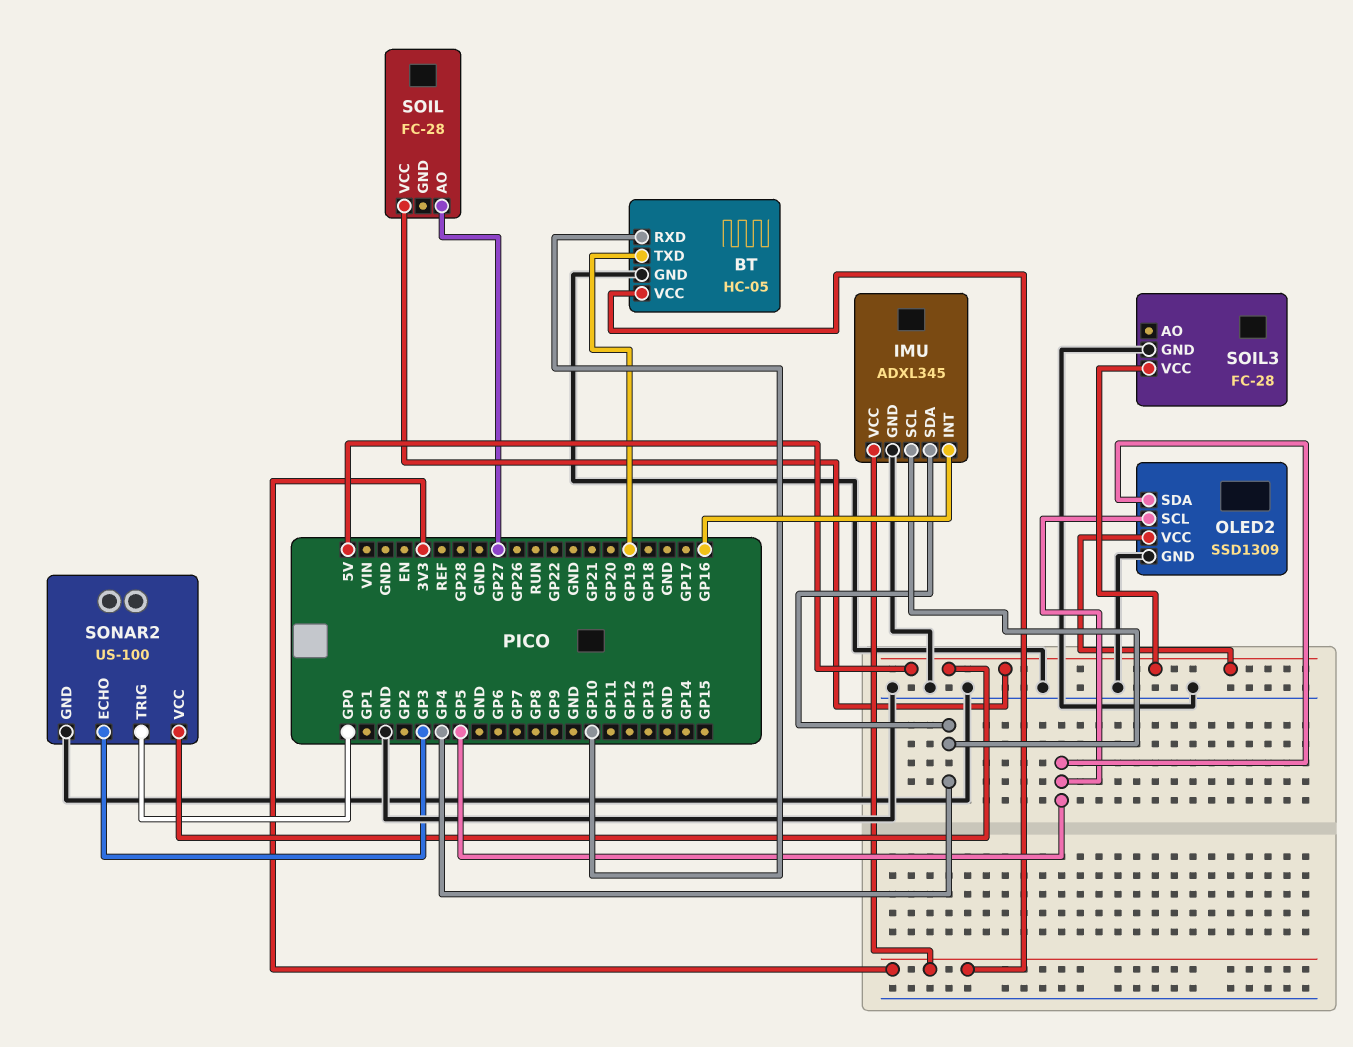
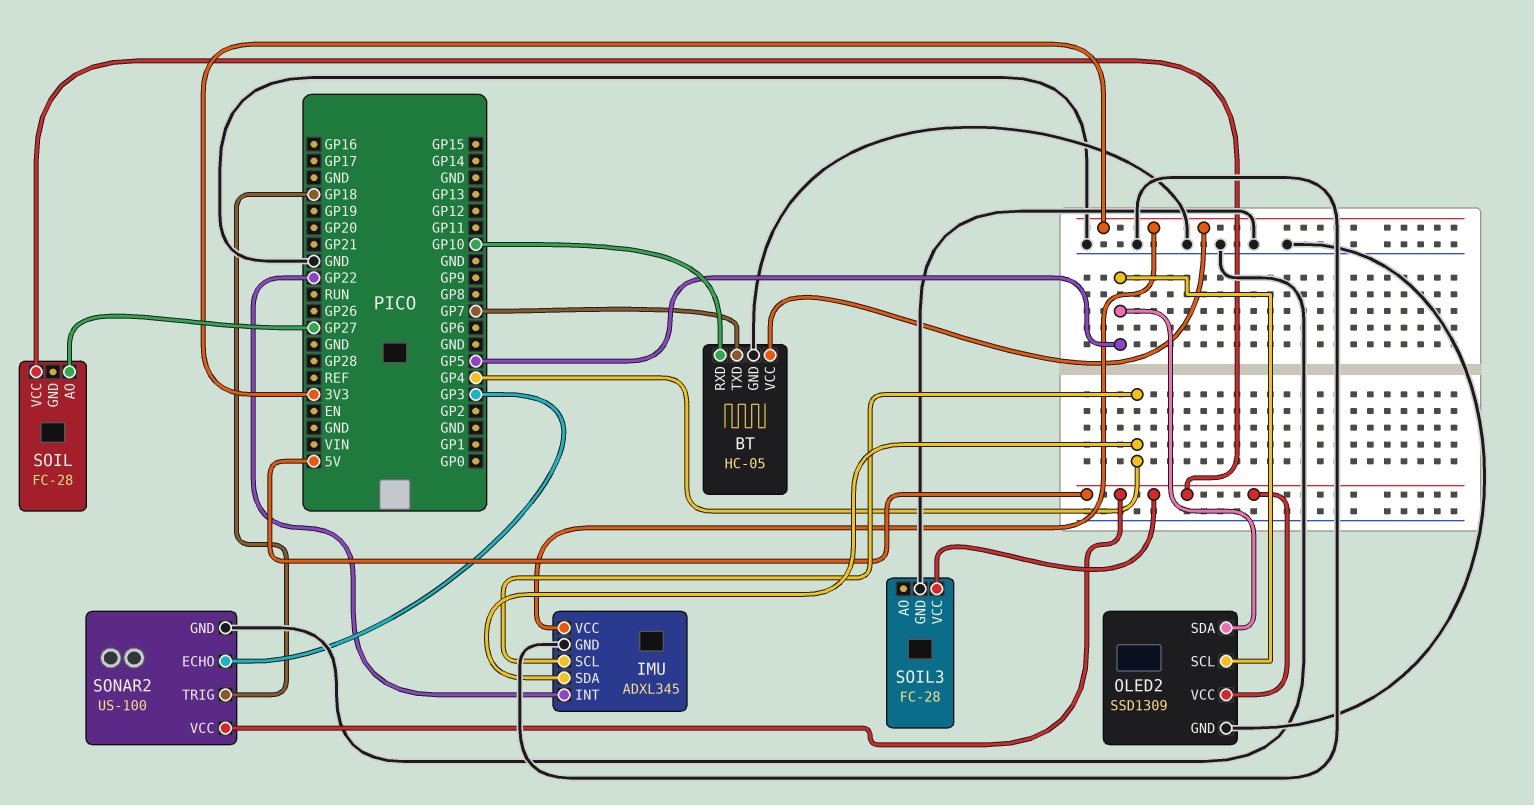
BT pin TXD: GP19 -> GP7
IMU pin INT: GP16 -> GP22
SONAR2 pin TRIG: GP0 -> GP18

